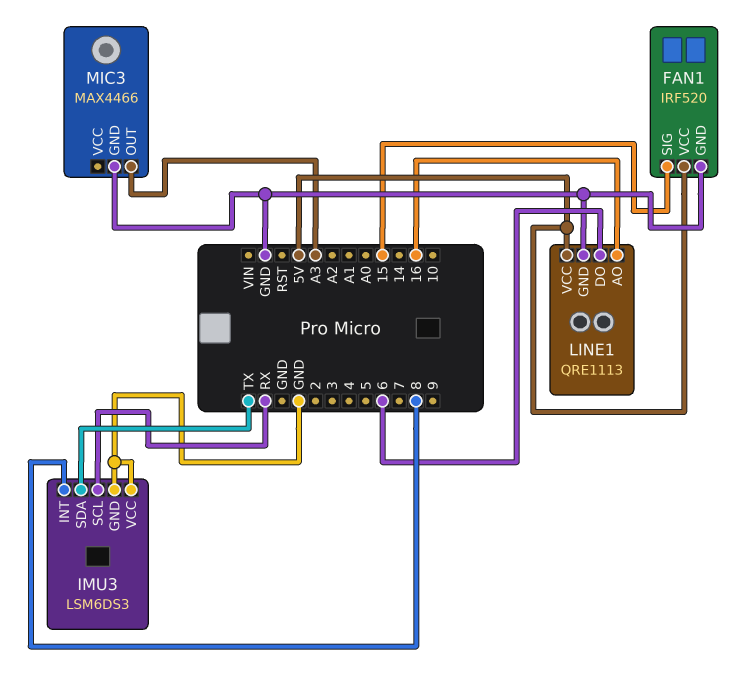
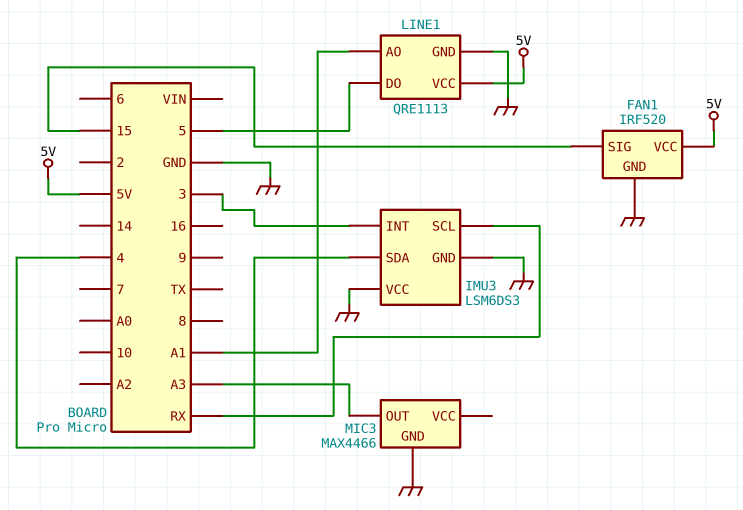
IMU3 pin INT: 8 -> 3
IMU3 pin SDA: TX -> 4
LINE1 pin AO: 16 -> A1
LINE1 pin DO: 6 -> 5

